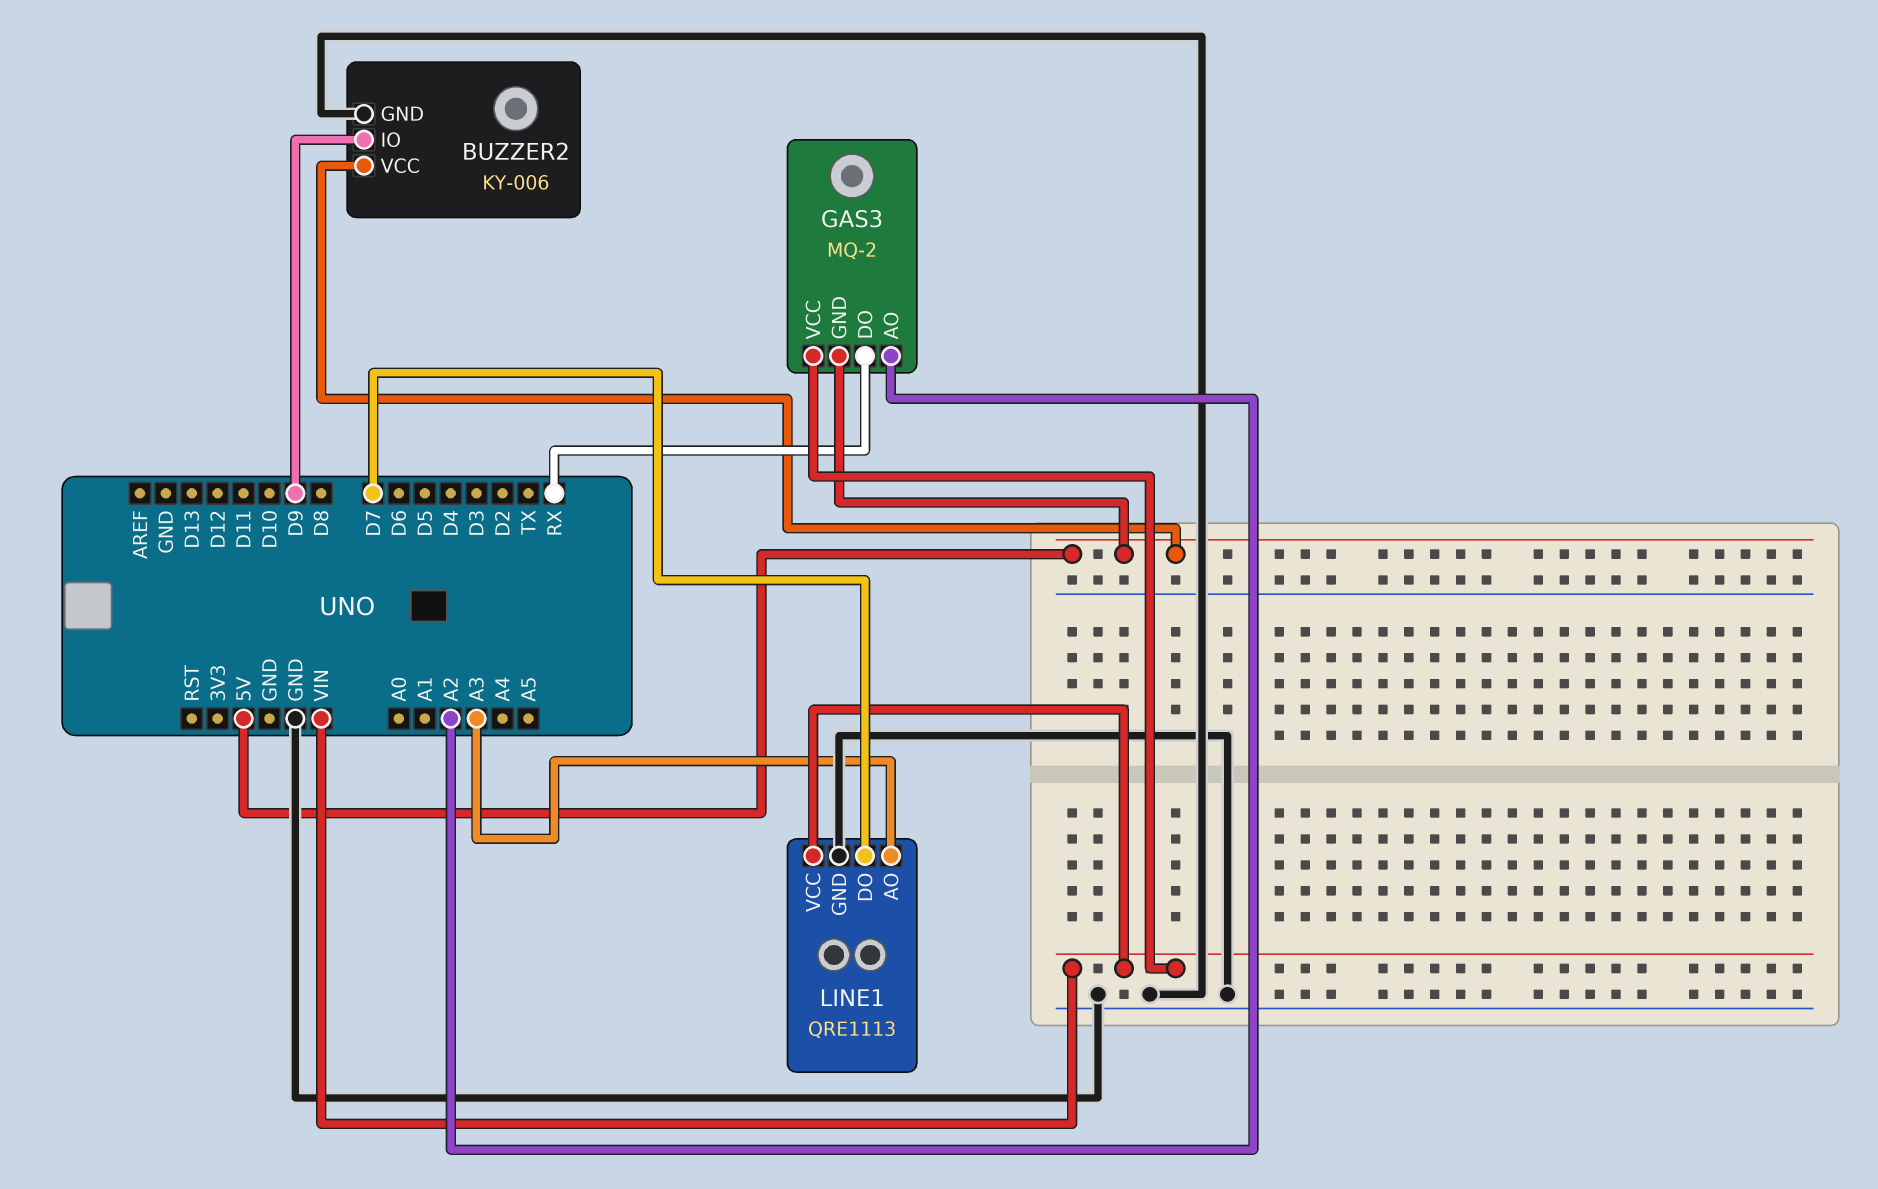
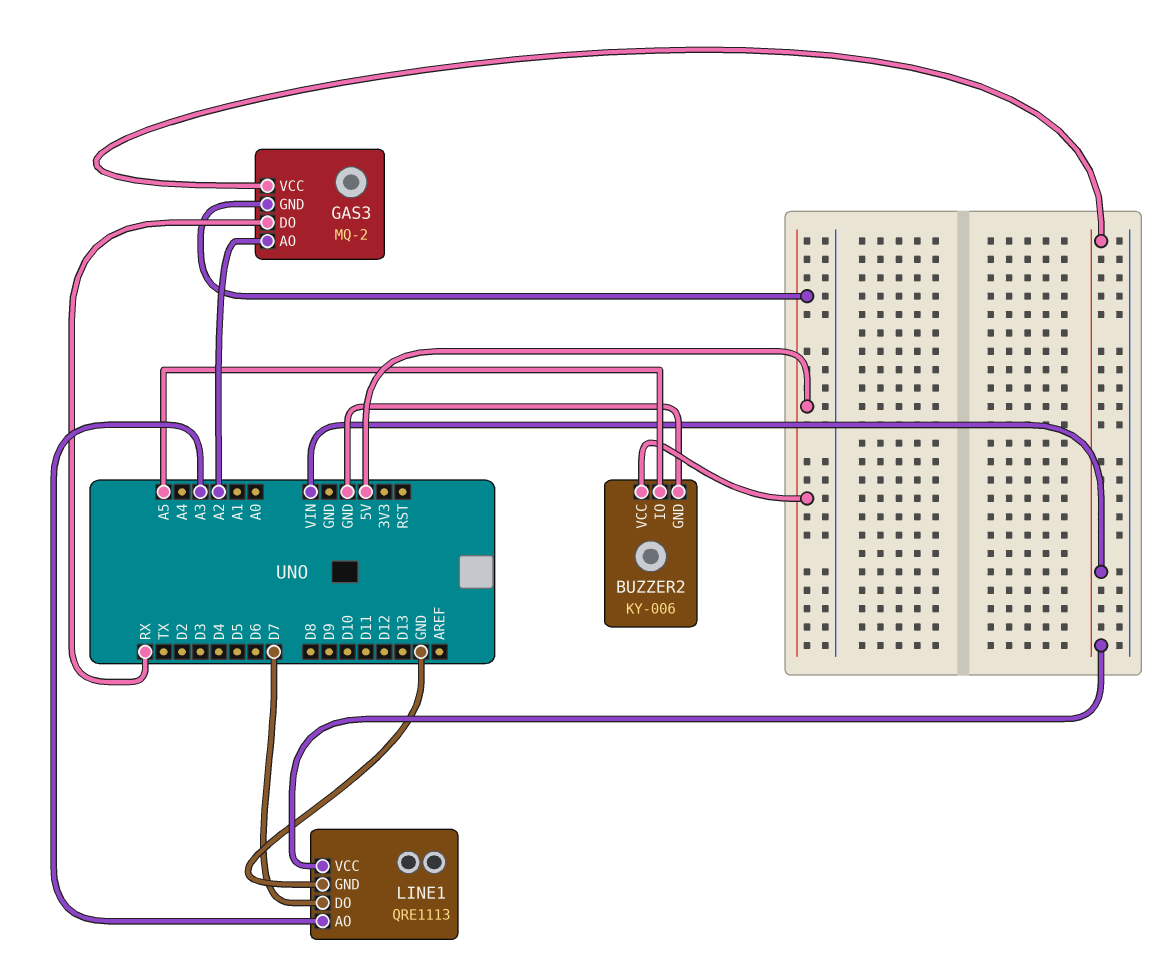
BUZZER2 pin IO: D9 -> A5

